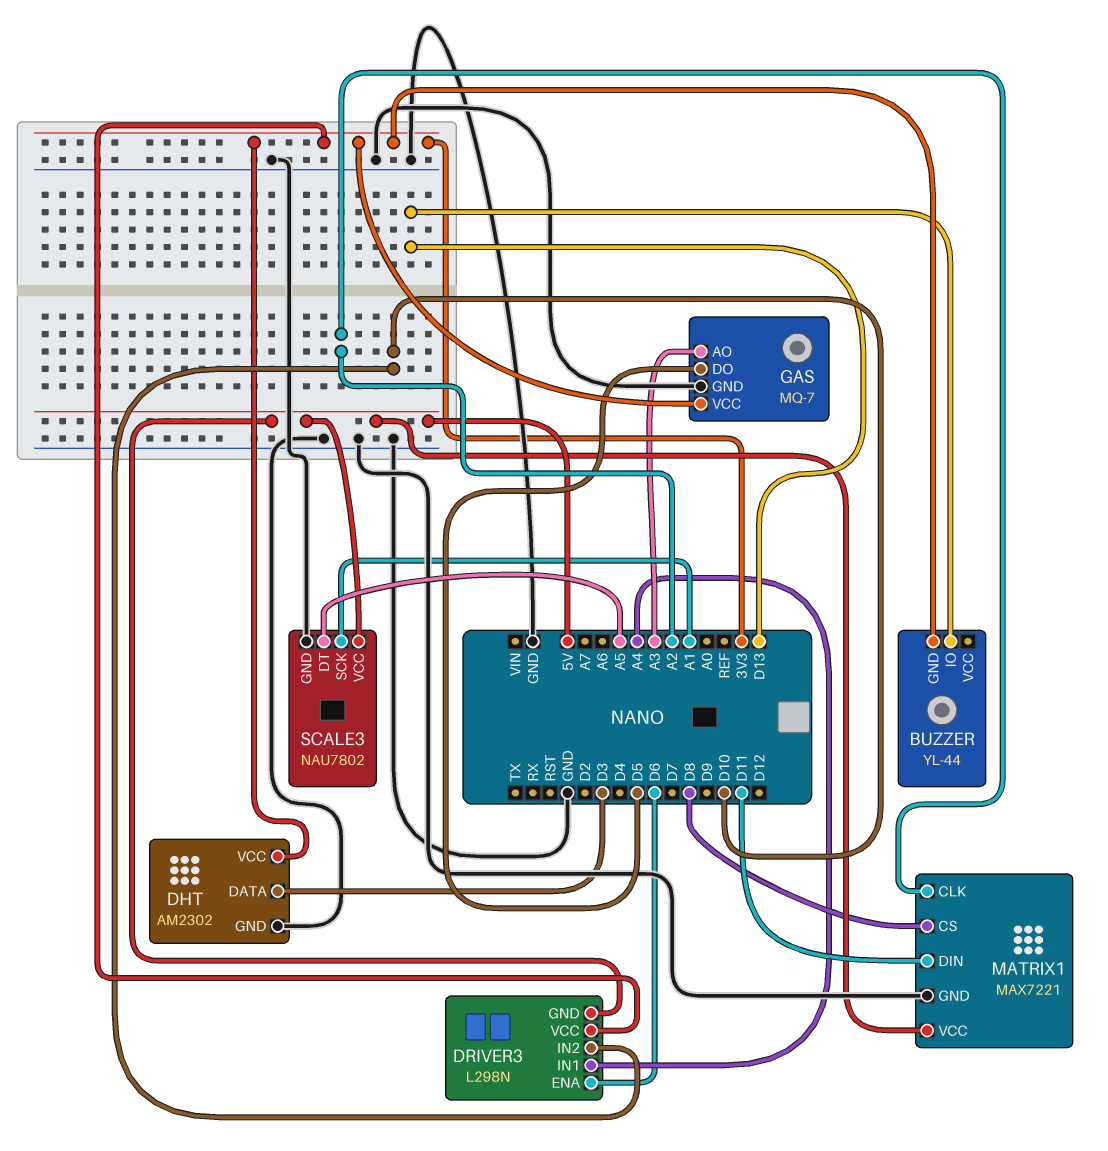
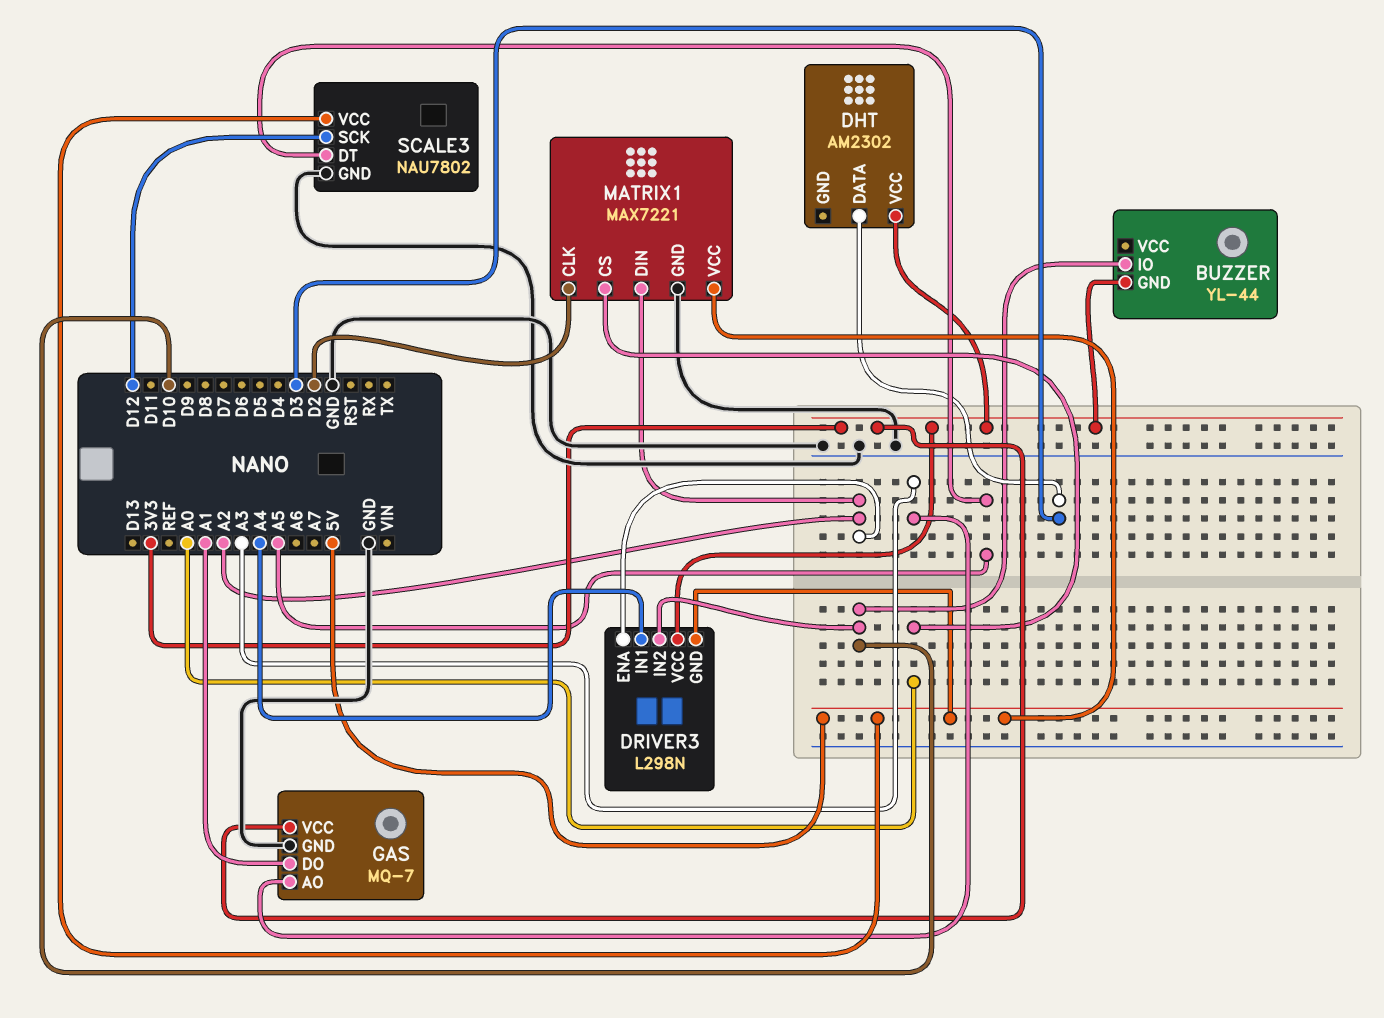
BUZZER pin IO: D13 -> D10
DHT pin GND: GND -> none
DRIVER3 pin ENA: D6 -> A2
GAS pin DO: D5 -> A1
MATRIX1 pin CLK: A2 -> D2
MATRIX1 pin CS: D8 -> A0
MATRIX1 pin DIN: D11 -> A2
SCALE3 pin SCK: A1 -> D12

